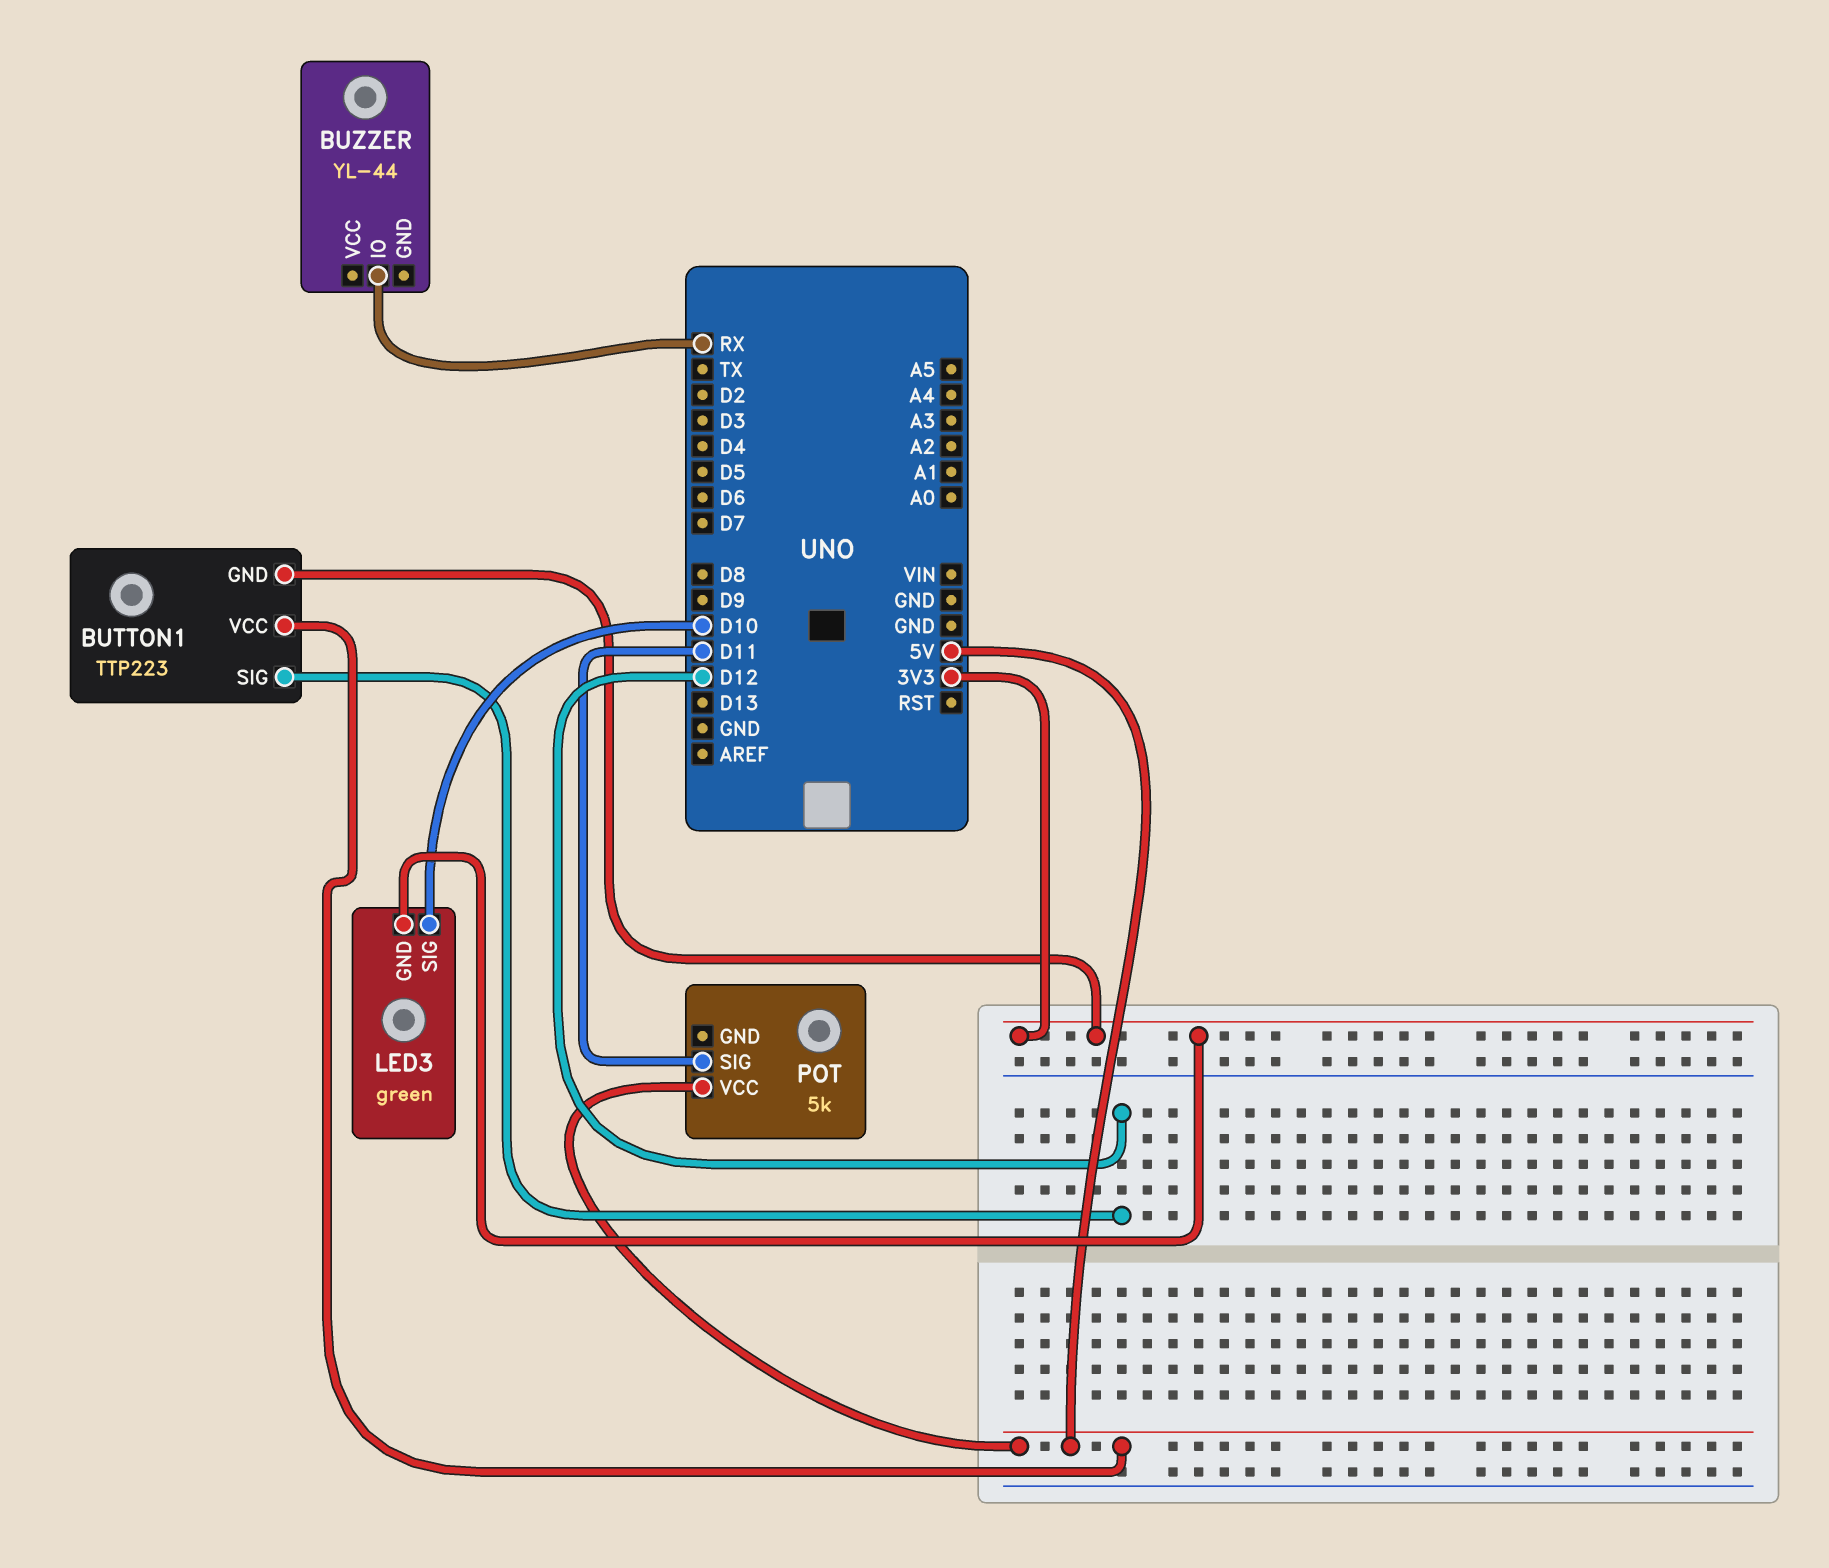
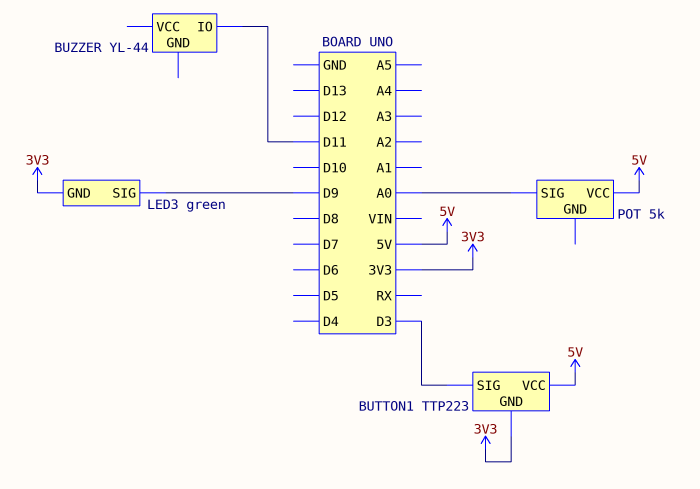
BUTTON1 pin SIG: D12 -> D3
BUZZER pin IO: RX -> D11
LED3 pin SIG: D10 -> D9
POT pin SIG: D11 -> A0

